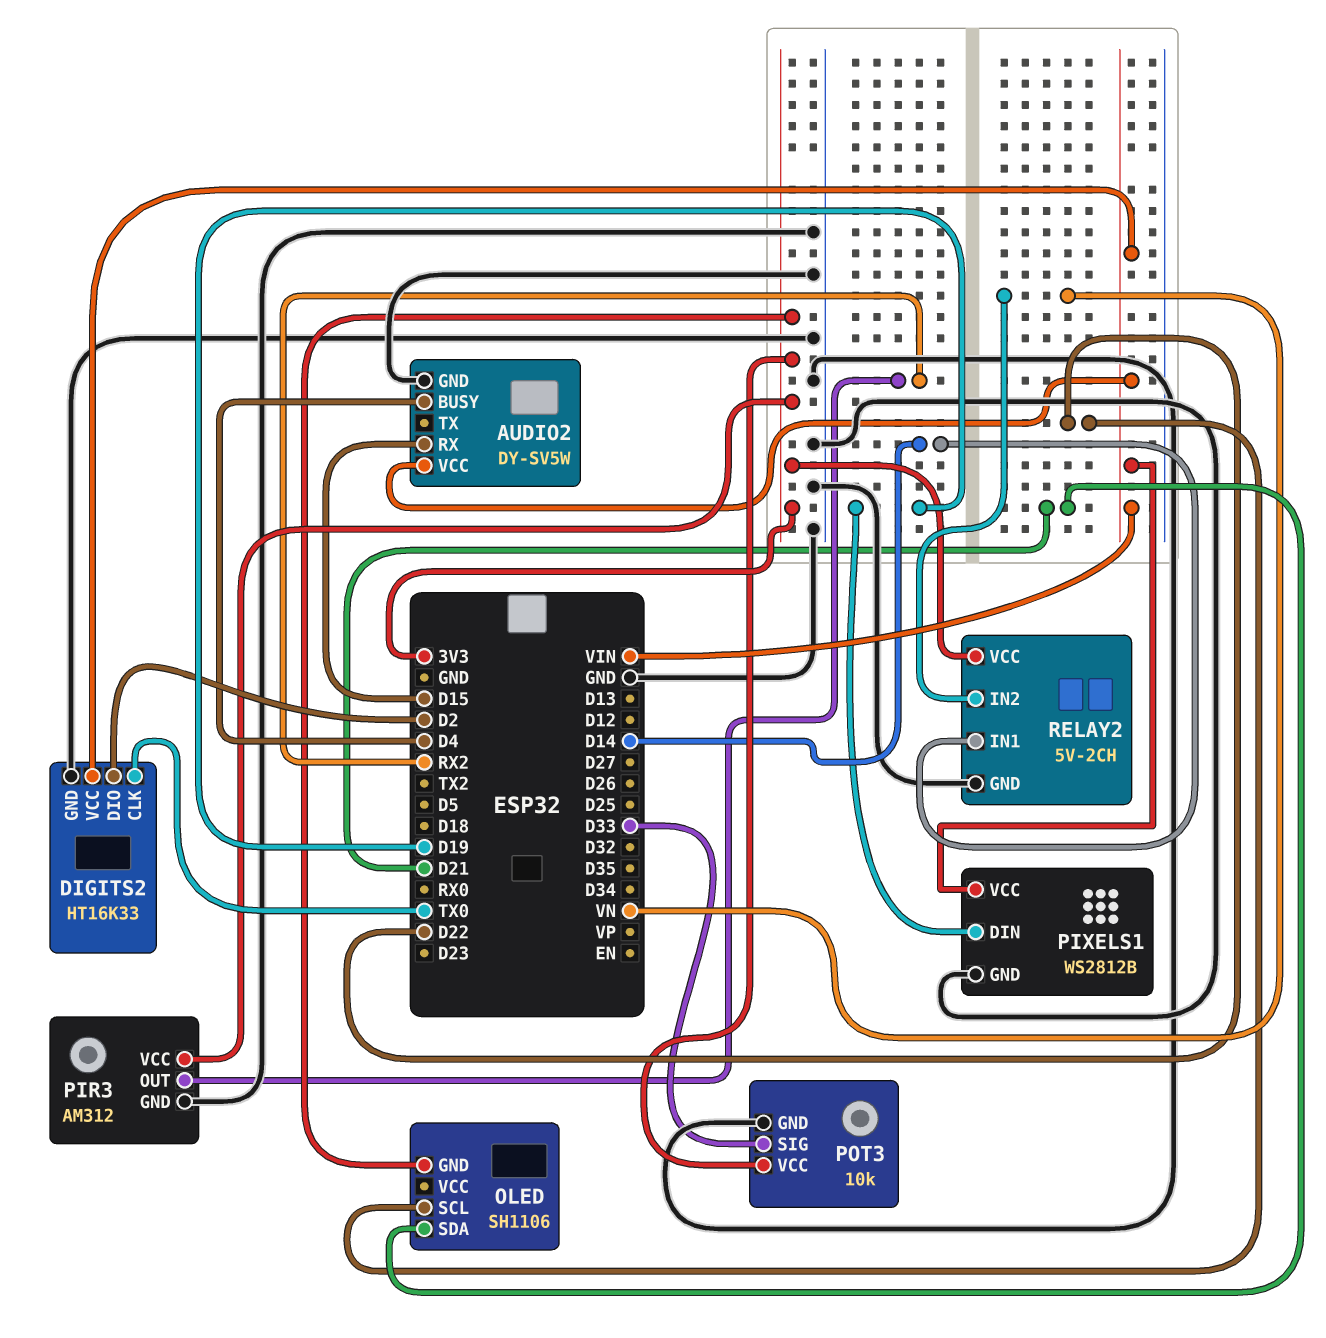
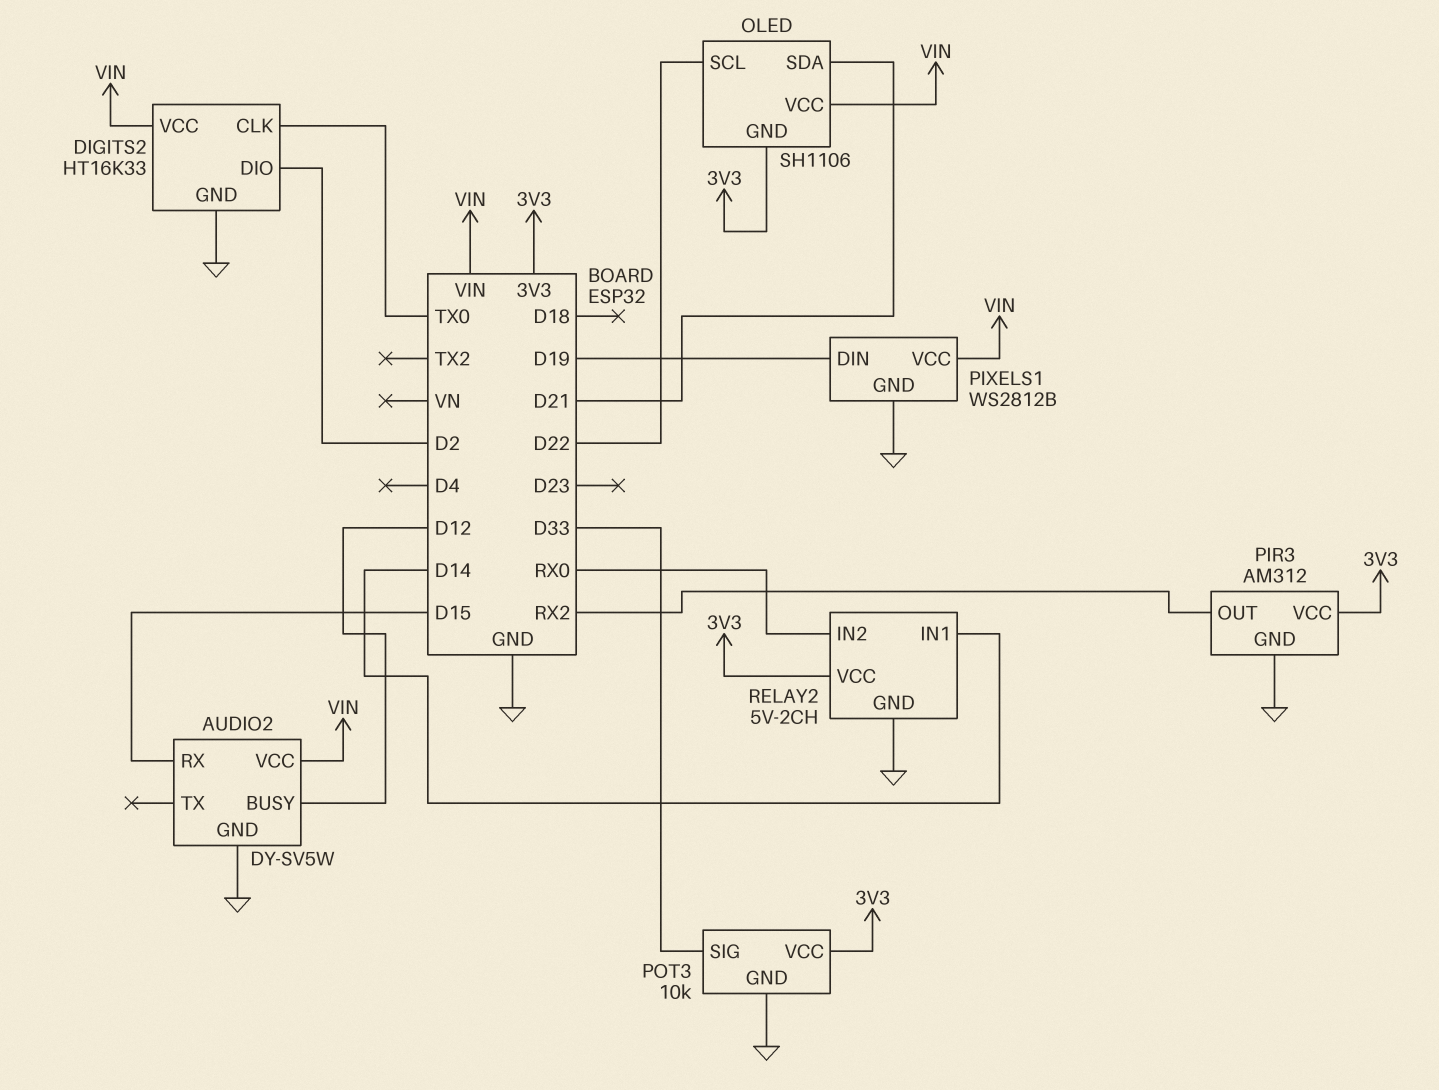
AUDIO2 pin BUSY: D4 -> D12
OLED pin VCC: none -> VIN
RELAY2 pin IN2: VN -> RX0

